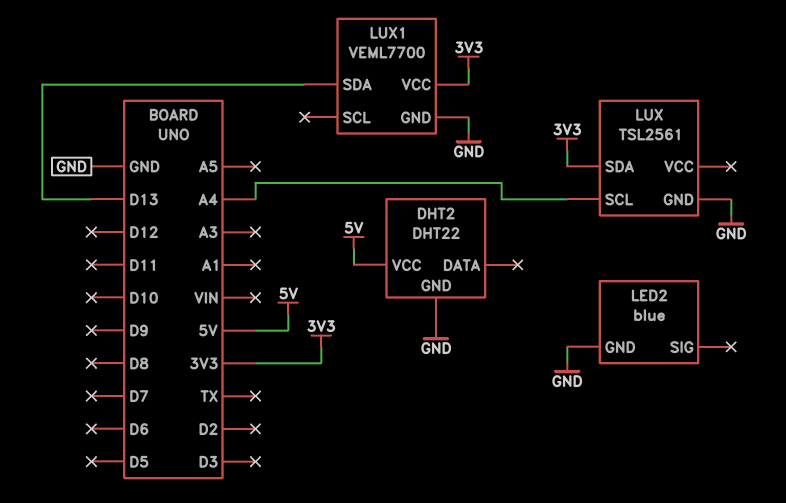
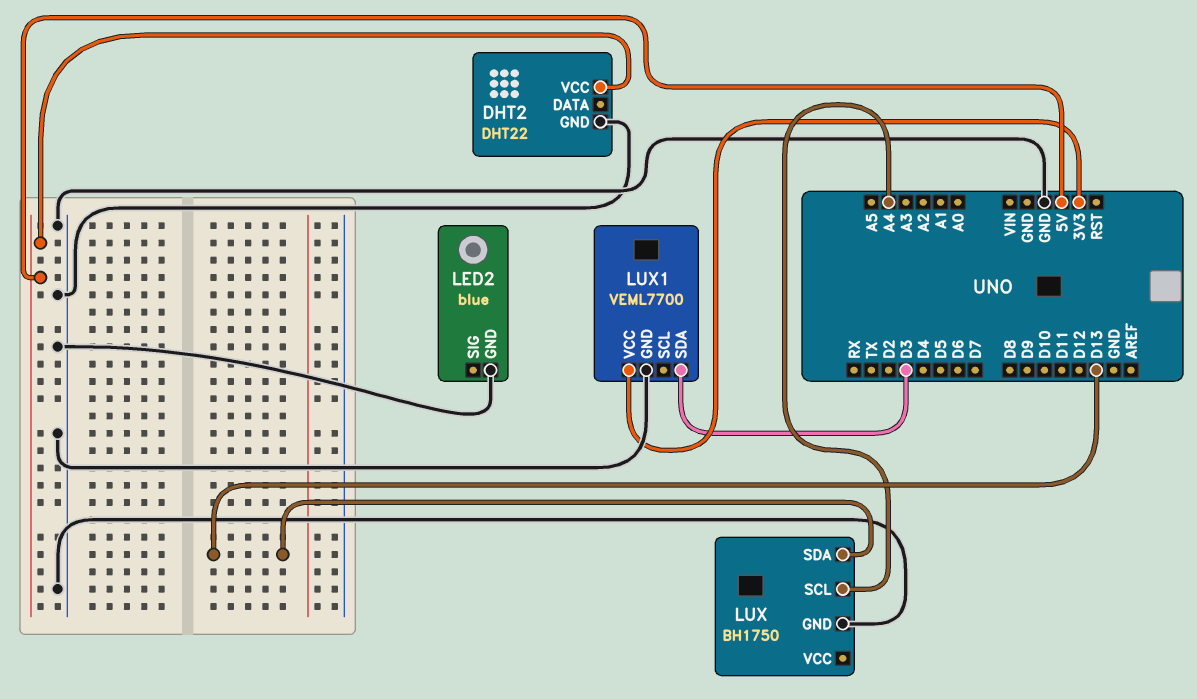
LUX: TSL2561 -> BH1750
LUX pin SDA: 3V3 -> D13
LUX1 pin SDA: D13 -> D3

